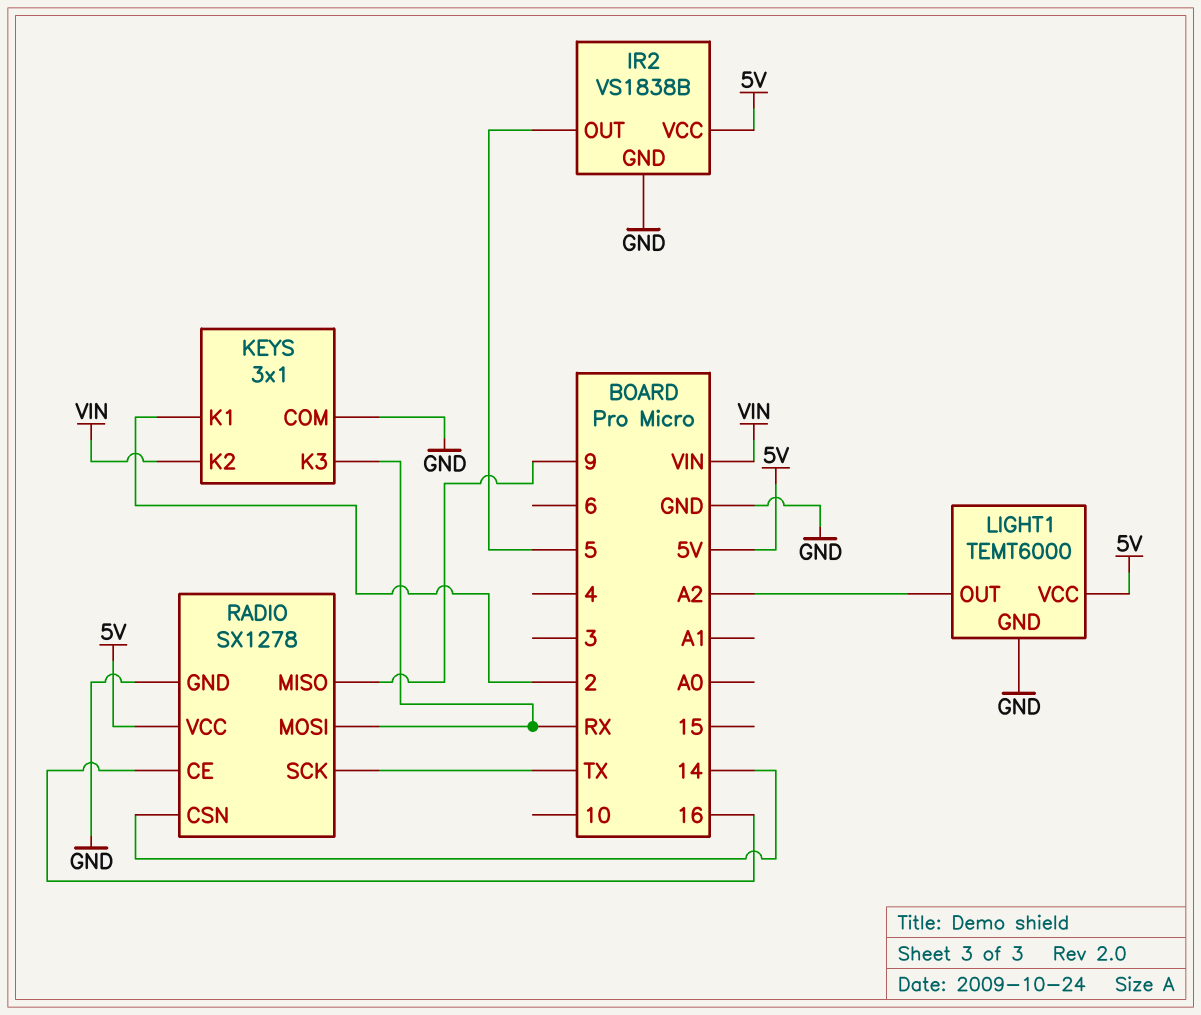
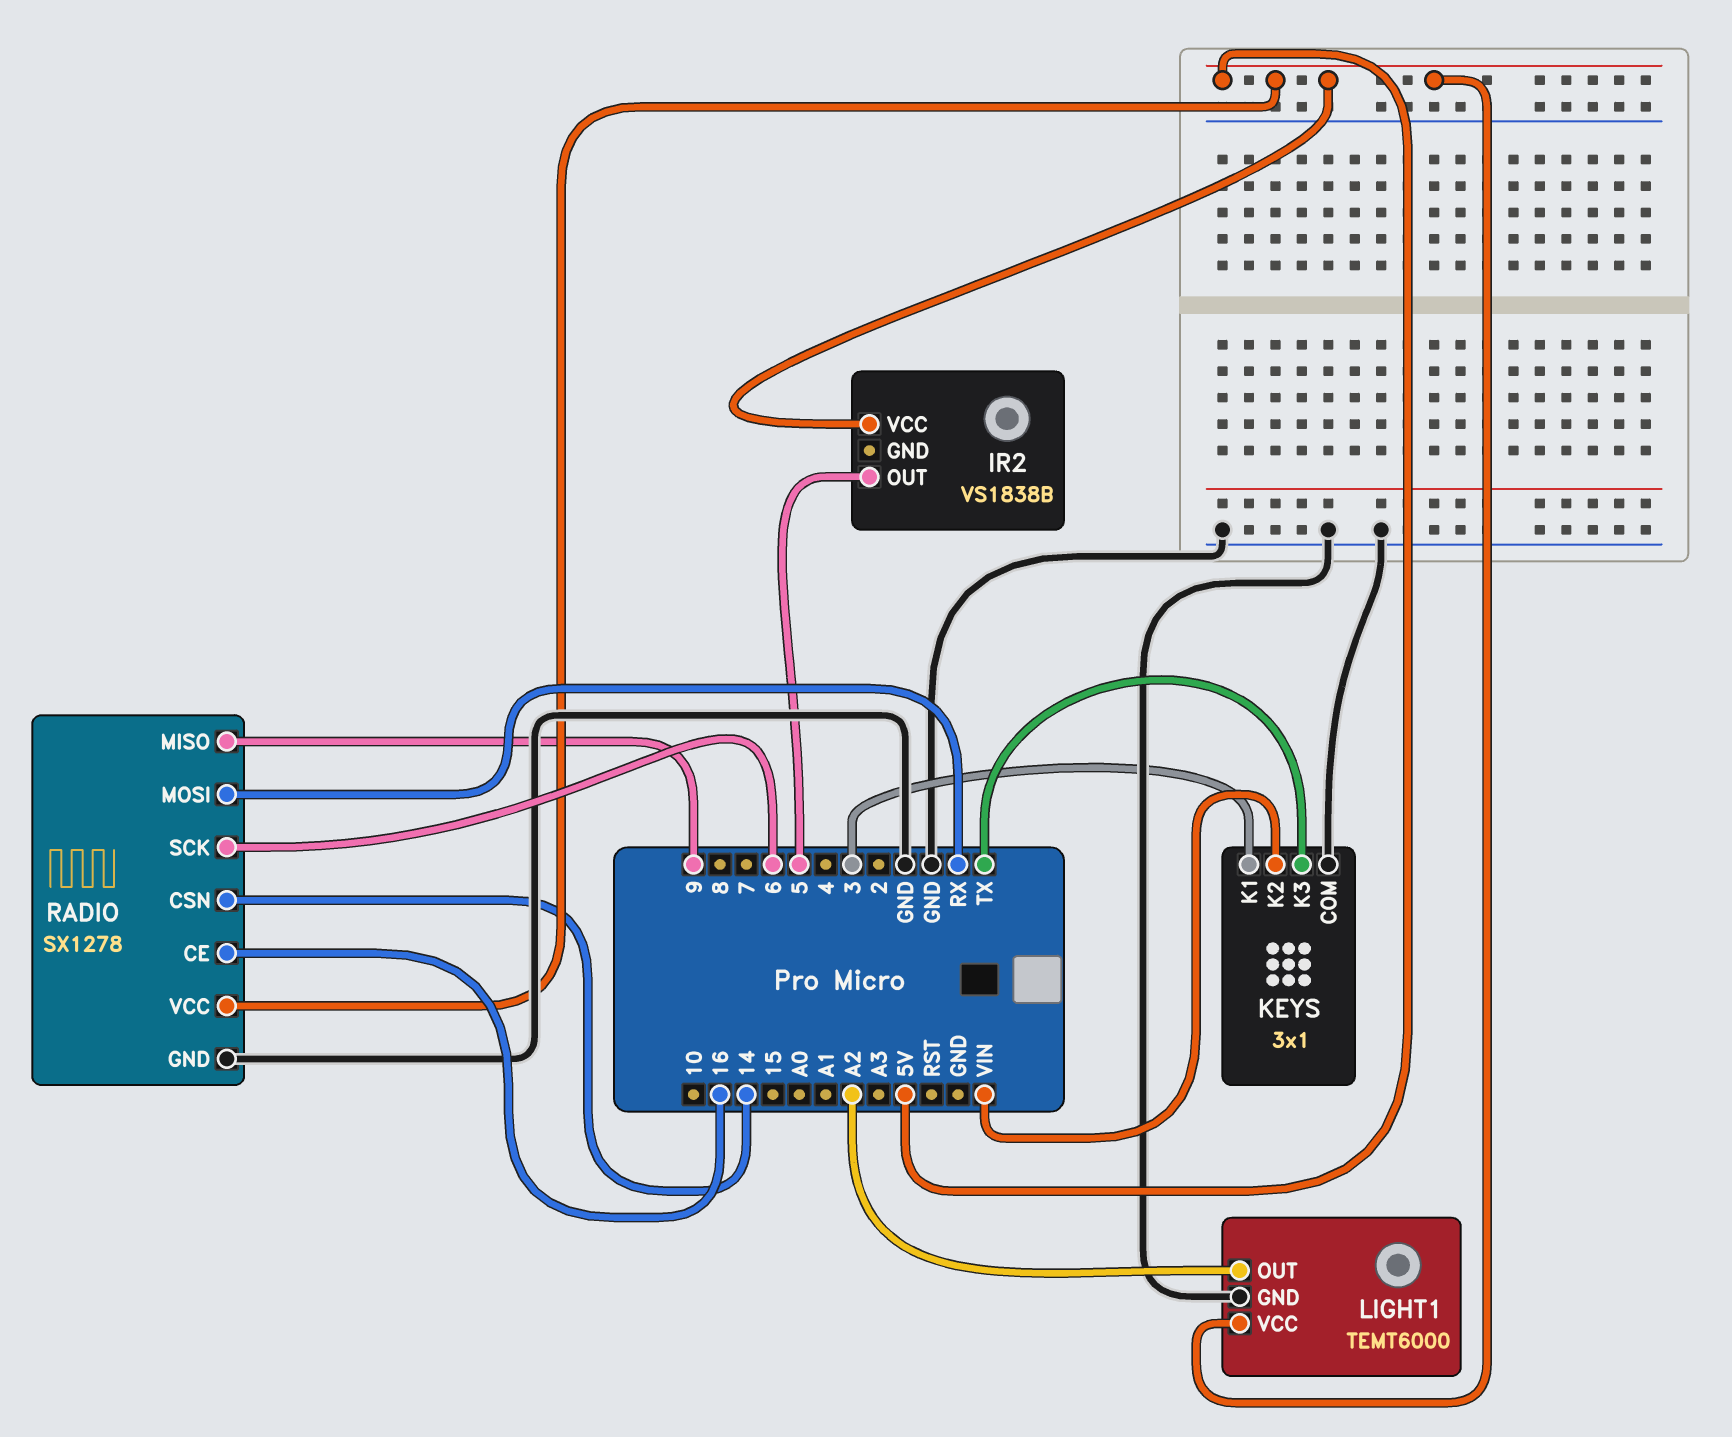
IR2 pin GND: GND -> none
KEYS pin K1: 2 -> 3
KEYS pin K3: RX -> TX
RADIO pin SCK: TX -> 6

